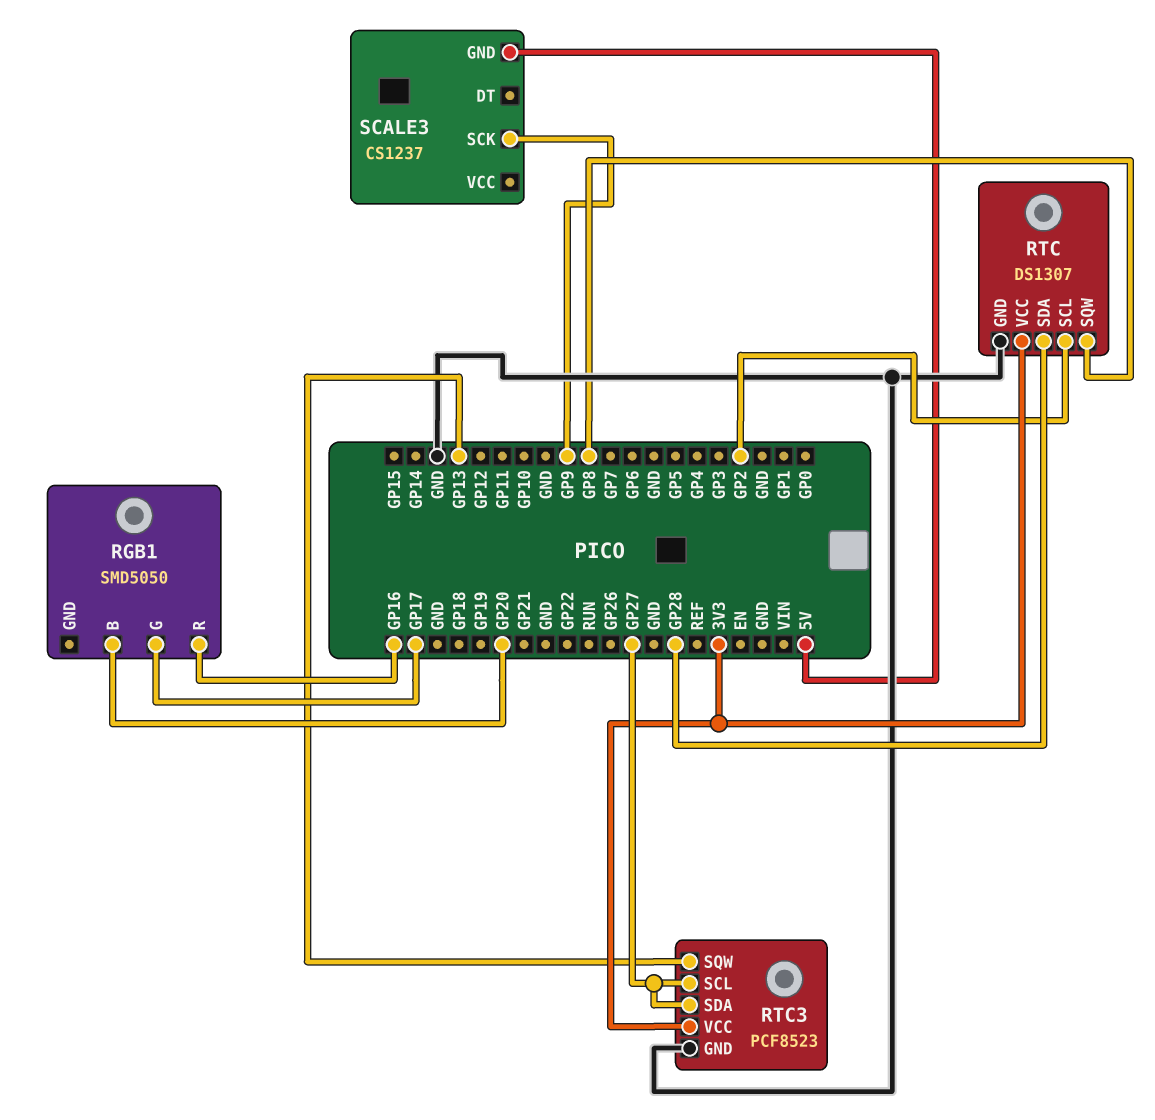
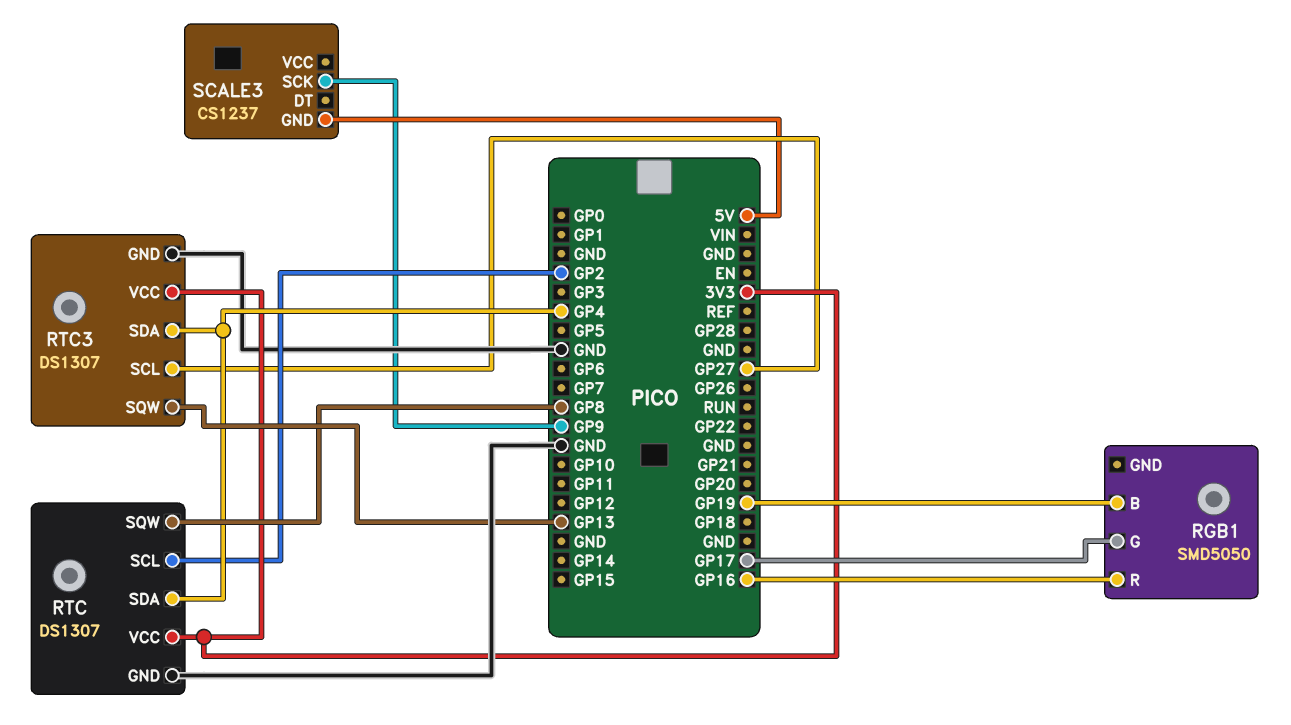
RGB1 pin B: GP20 -> GP19
RTC pin SDA: GP28 -> GP4
RTC3: PCF8523 -> DS1307
RTC3 pin SDA: GP27 -> GP4

